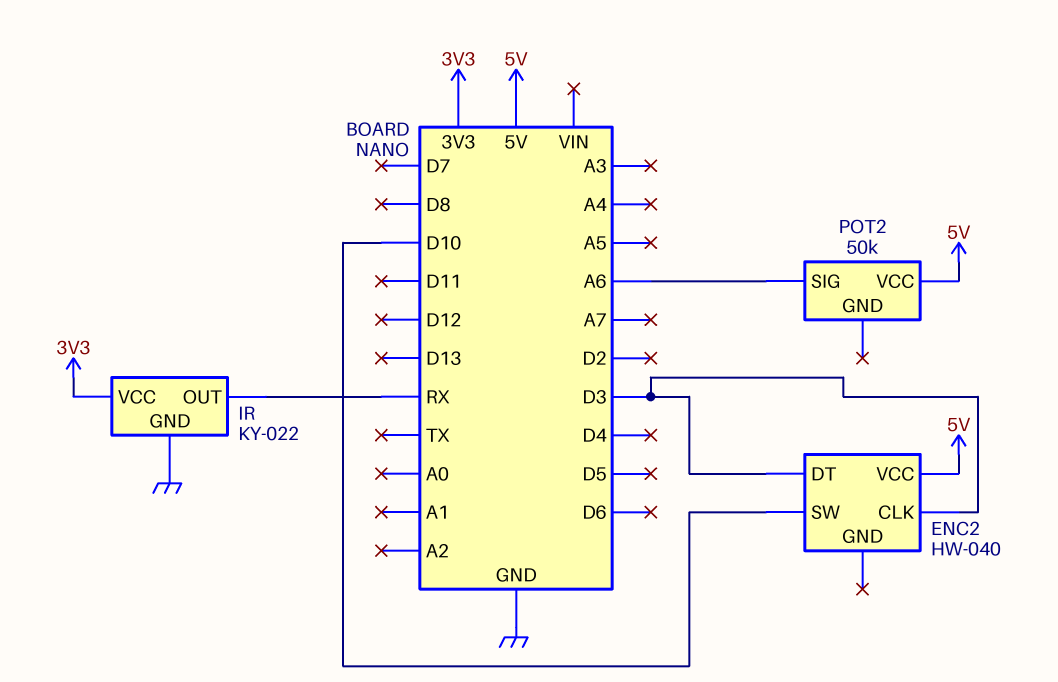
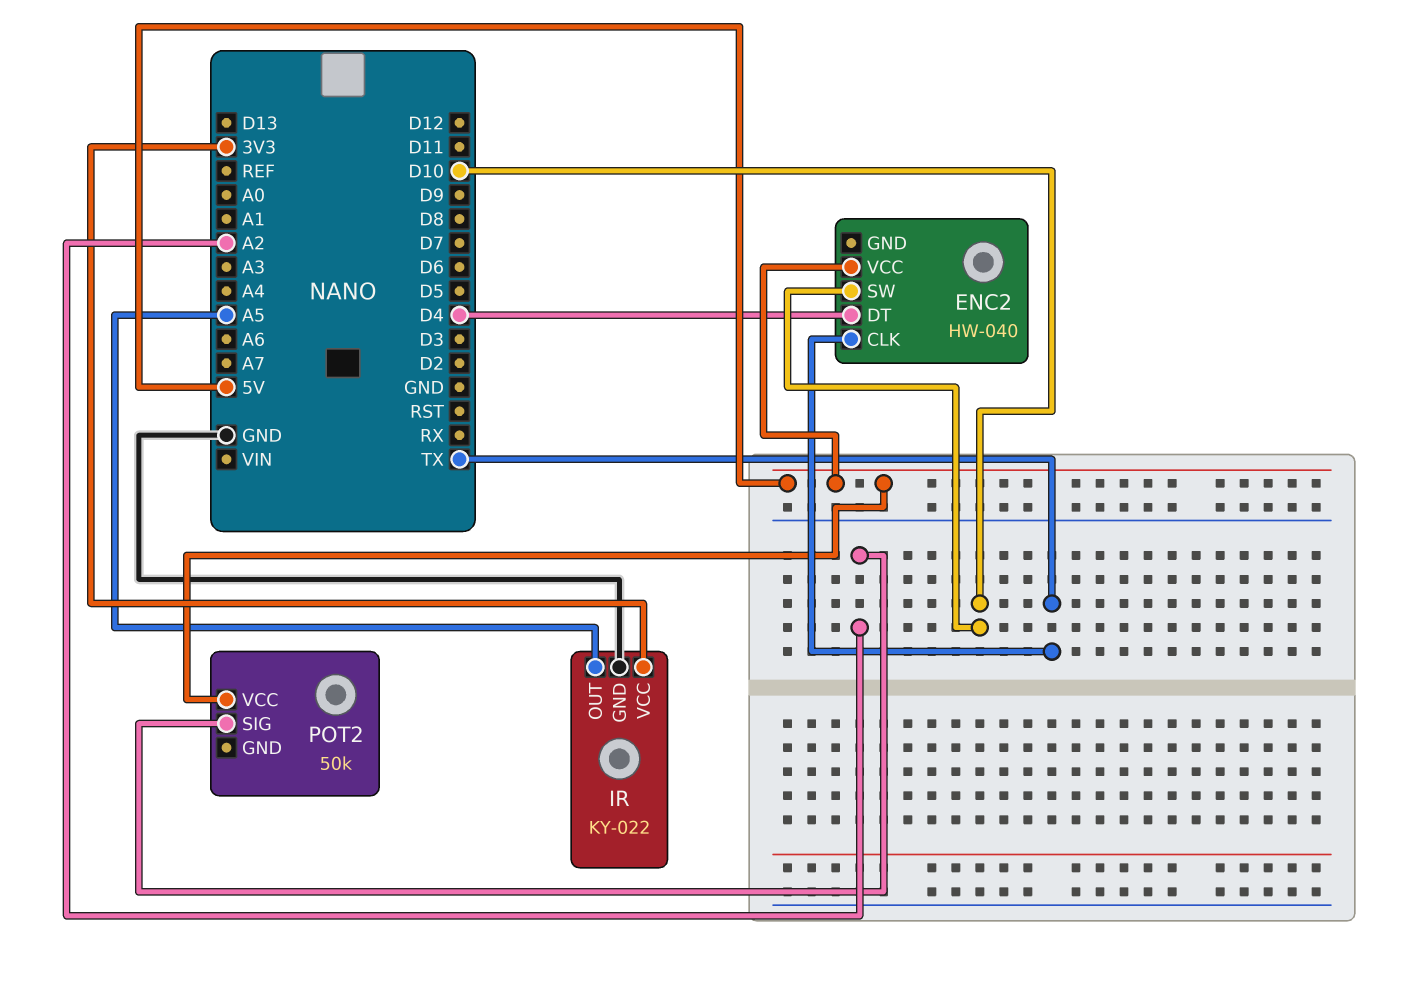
ENC2 pin CLK: D3 -> TX
ENC2 pin DT: D3 -> D4
IR pin OUT: RX -> A5
POT2 pin SIG: A6 -> A2

